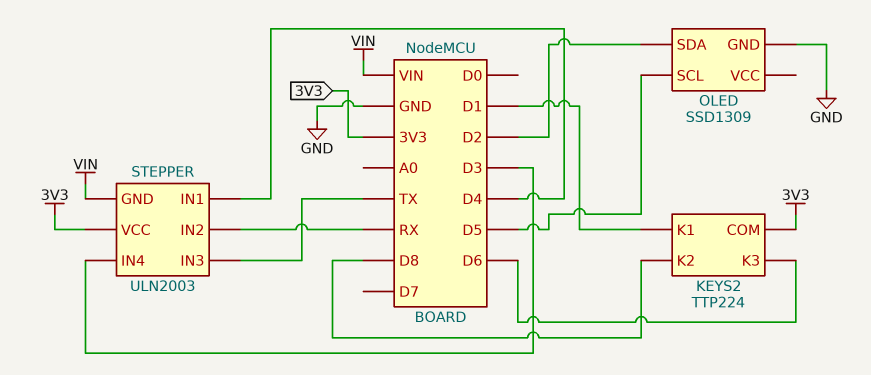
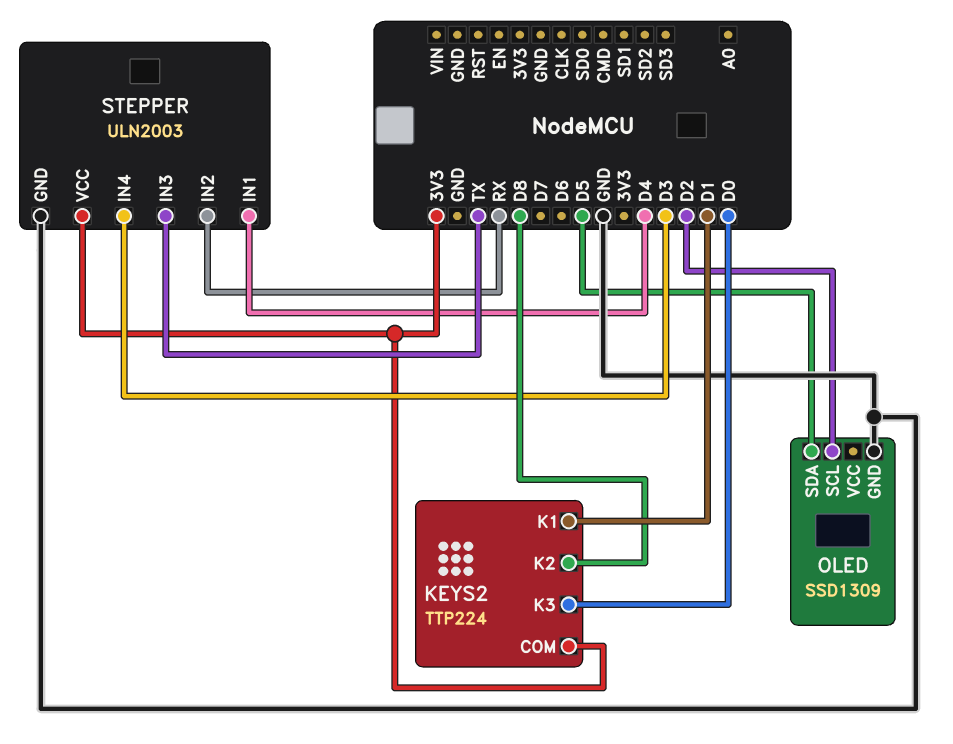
KEYS2 pin K3: D6 -> D0
OLED pin SCL: D5 -> D2
OLED pin SDA: D2 -> D5
STEPPER pin GND: VIN -> GND

